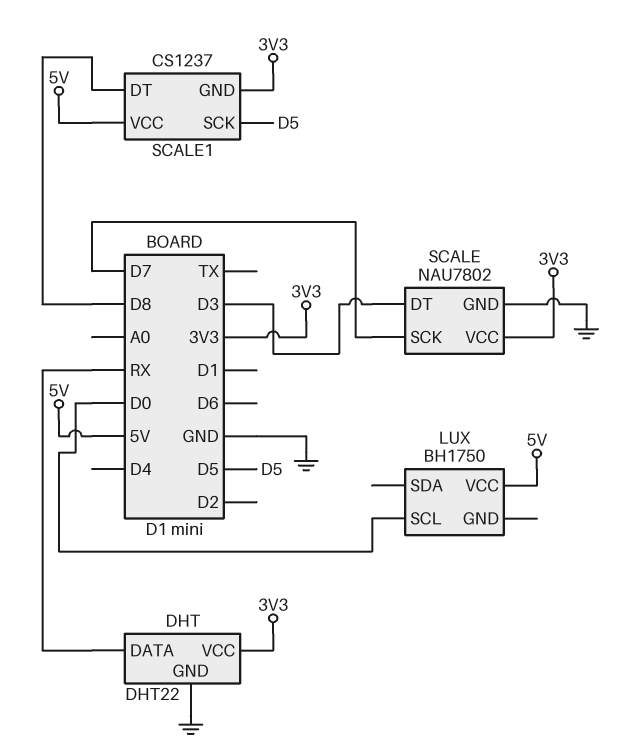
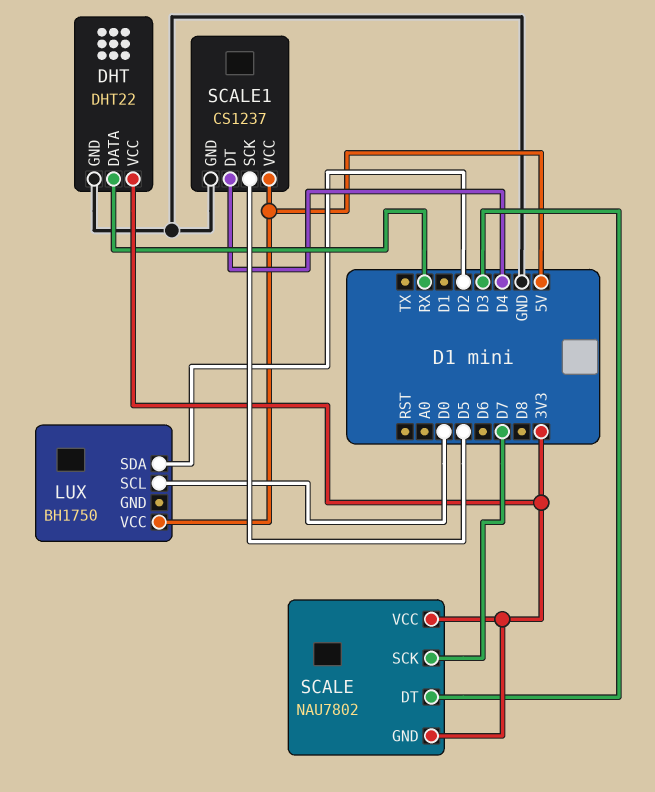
LUX pin SDA: none -> D2
SCALE pin GND: GND -> 3V3
SCALE1 pin DT: D8 -> D4
SCALE1 pin GND: 3V3 -> GND

